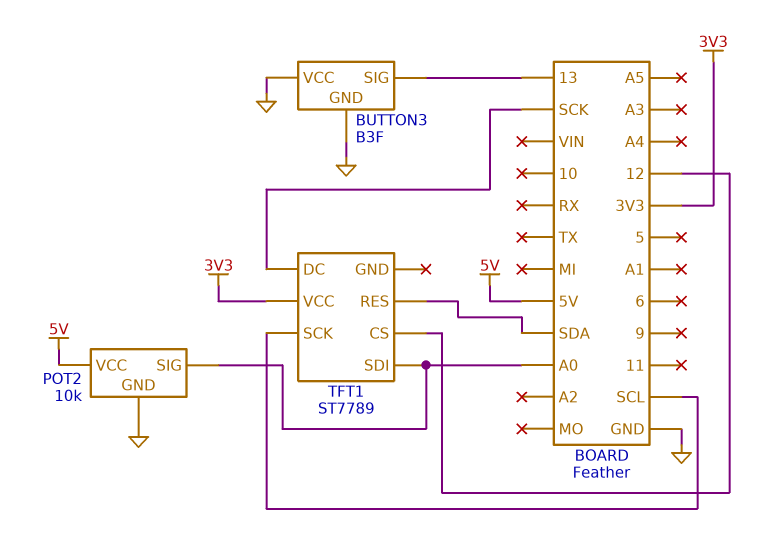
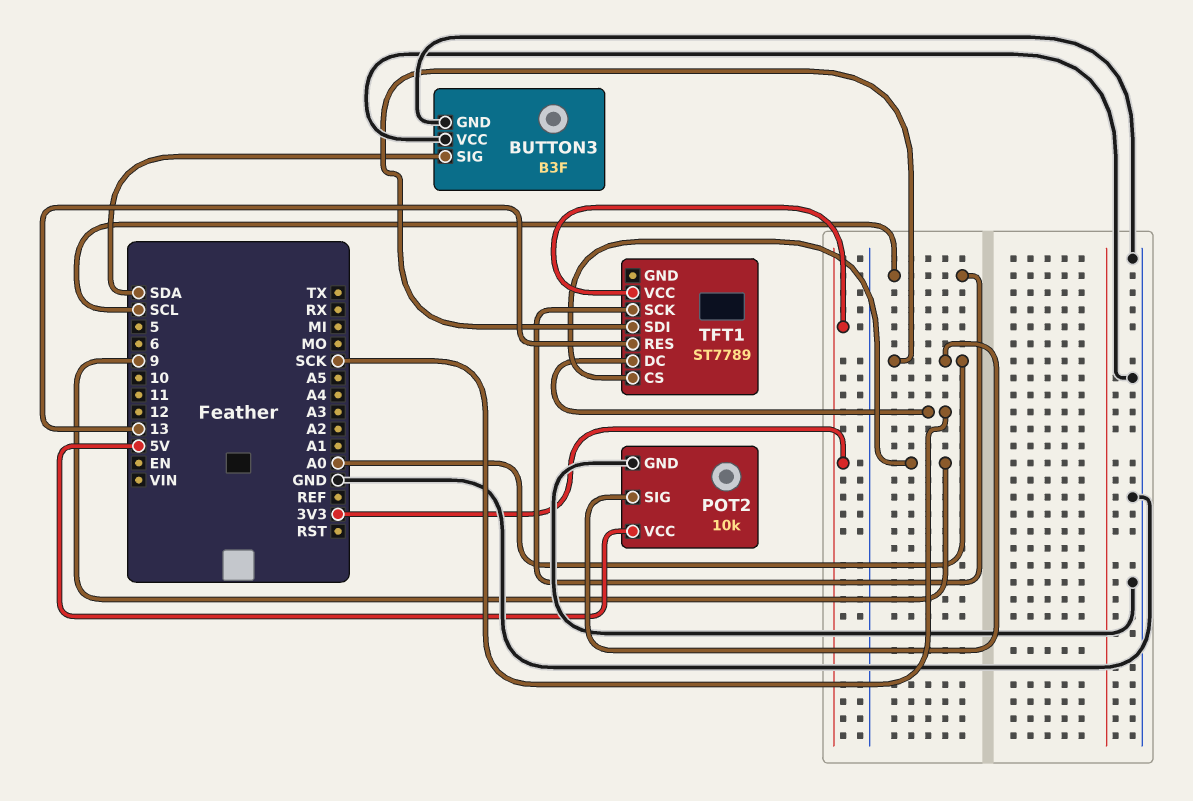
BUTTON3 pin SIG: 13 -> SDA
TFT1 pin CS: 12 -> 9
TFT1 pin RES: SDA -> 13

